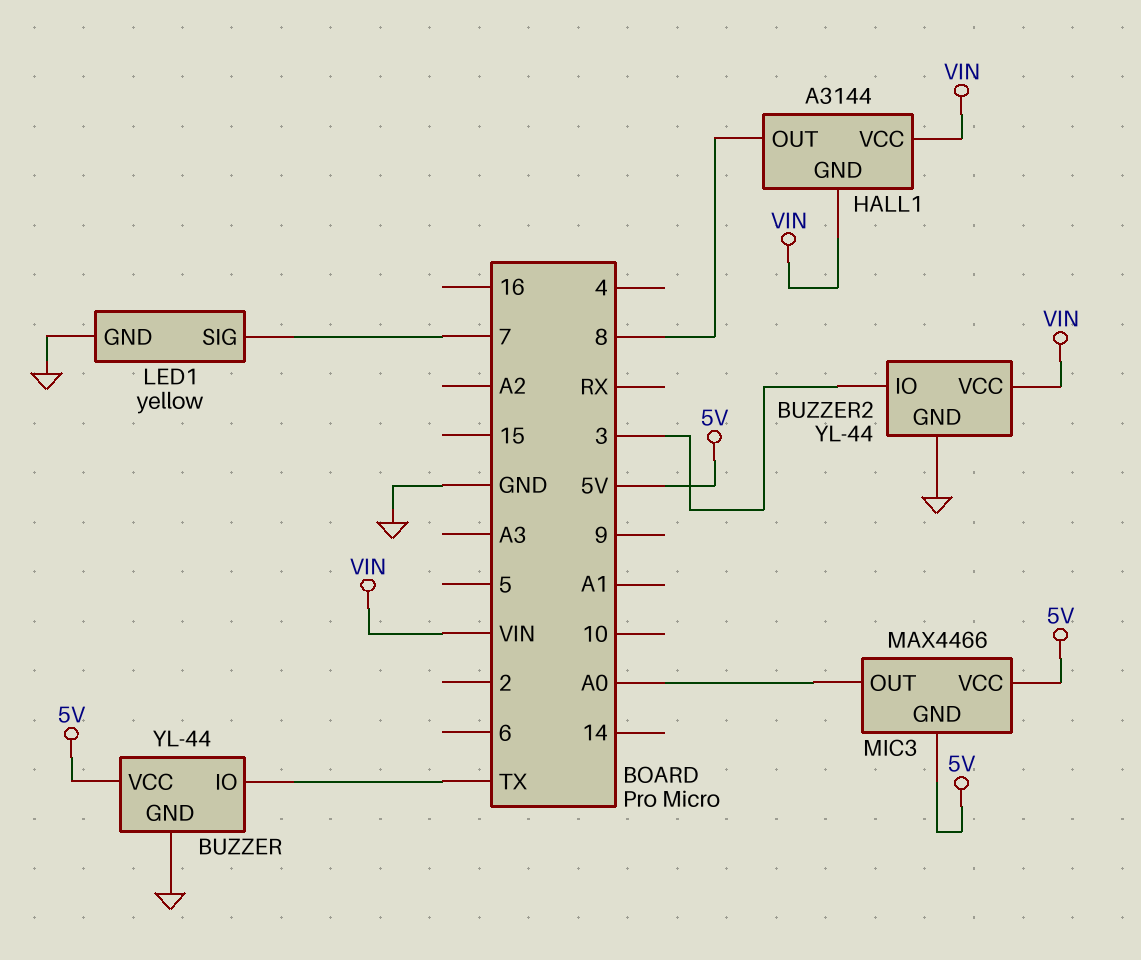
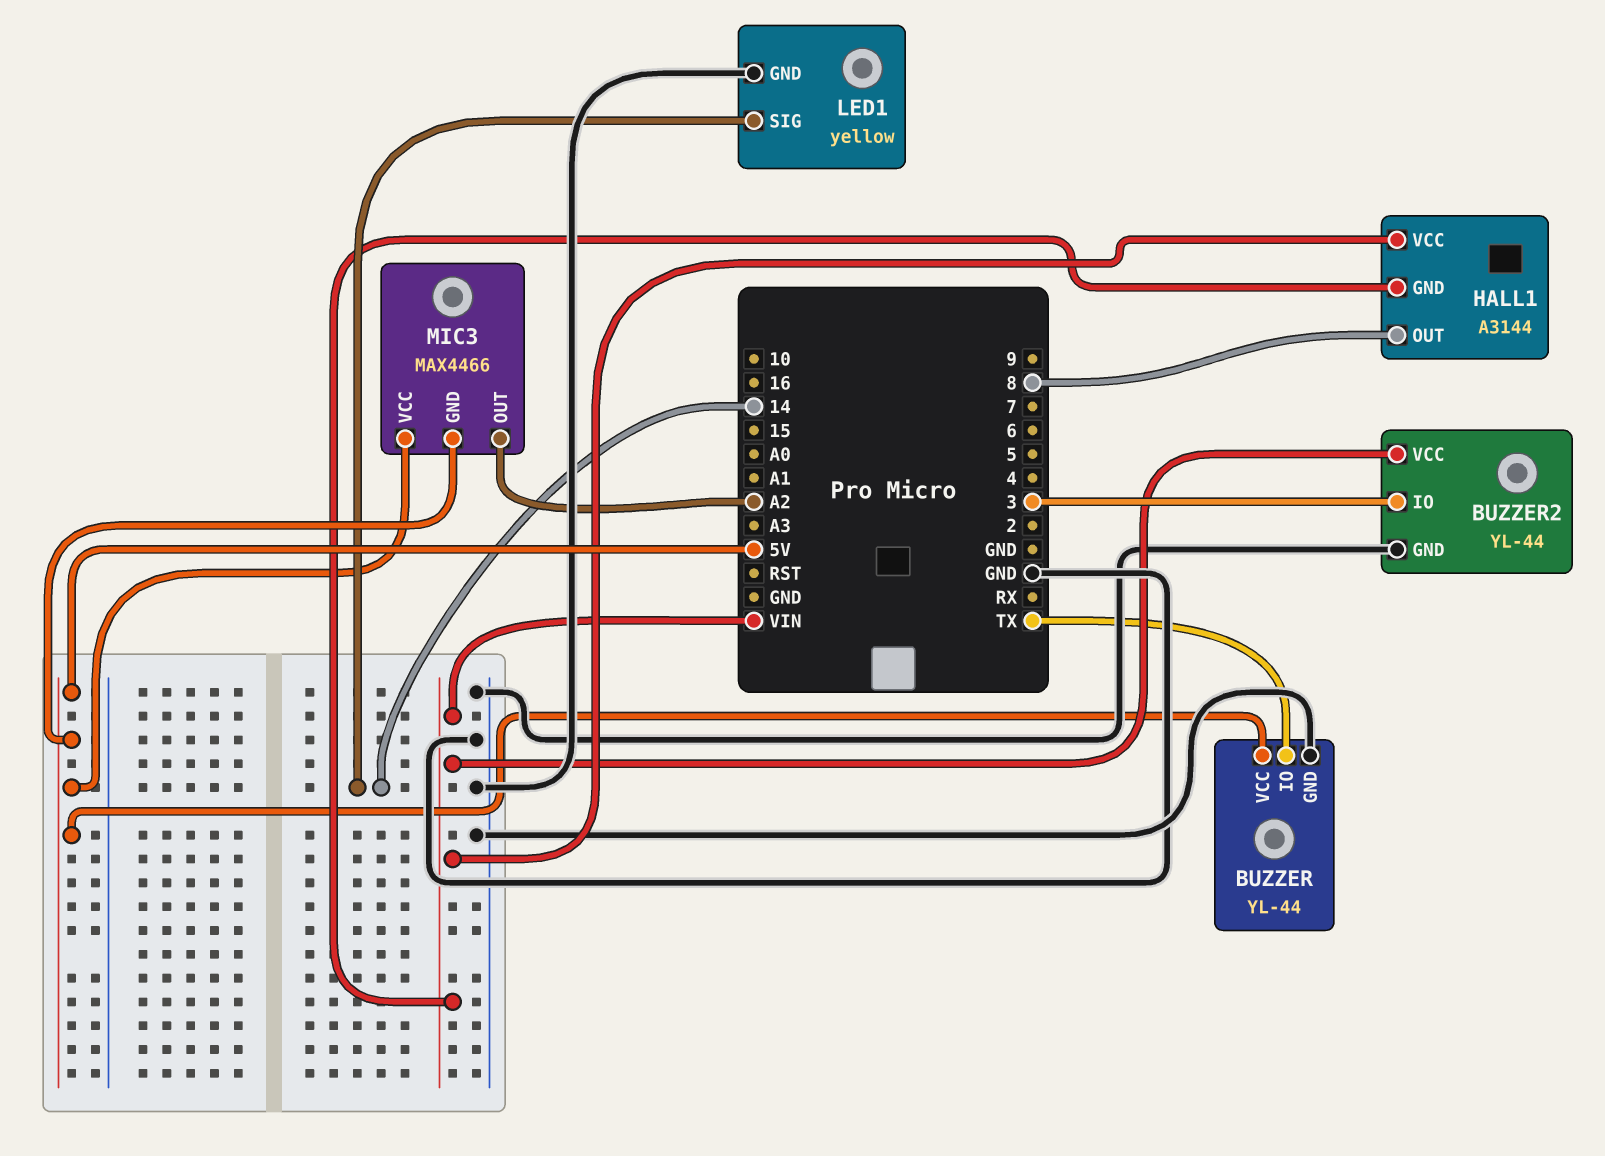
LED1 pin SIG: 7 -> 14
MIC3 pin OUT: A0 -> A2

